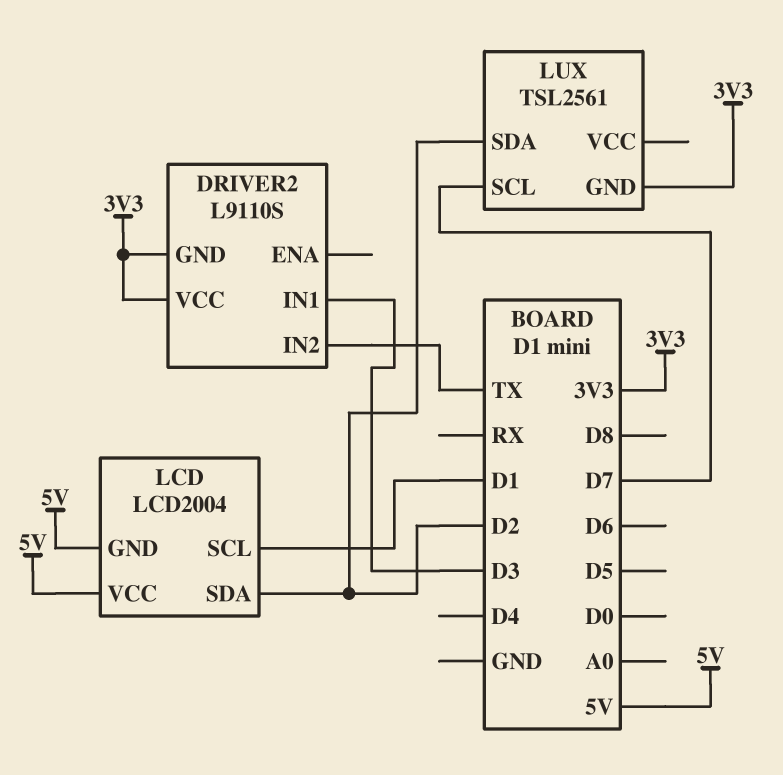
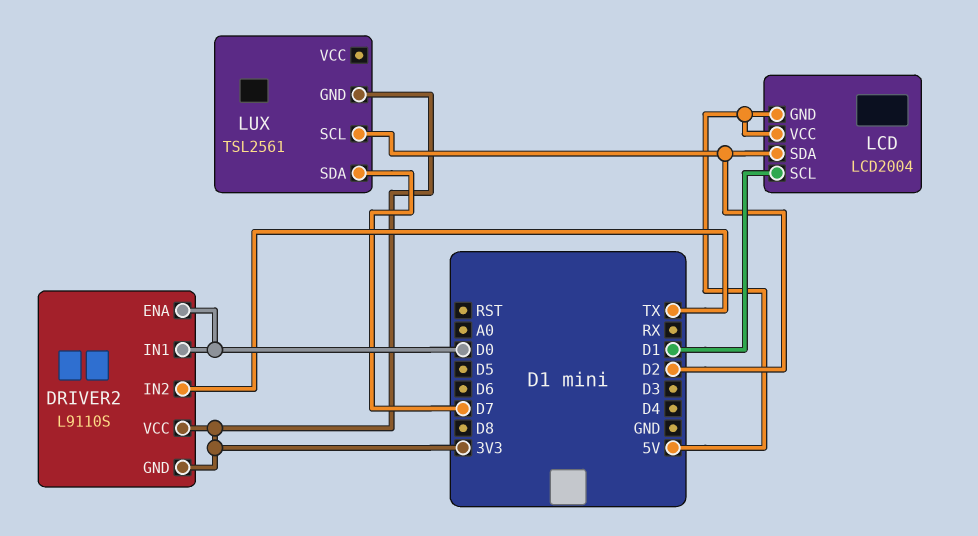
DRIVER2 pin ENA: none -> D0
DRIVER2 pin IN1: D3 -> D0
LUX pin SCL: D7 -> D2
LUX pin SDA: D2 -> D7

